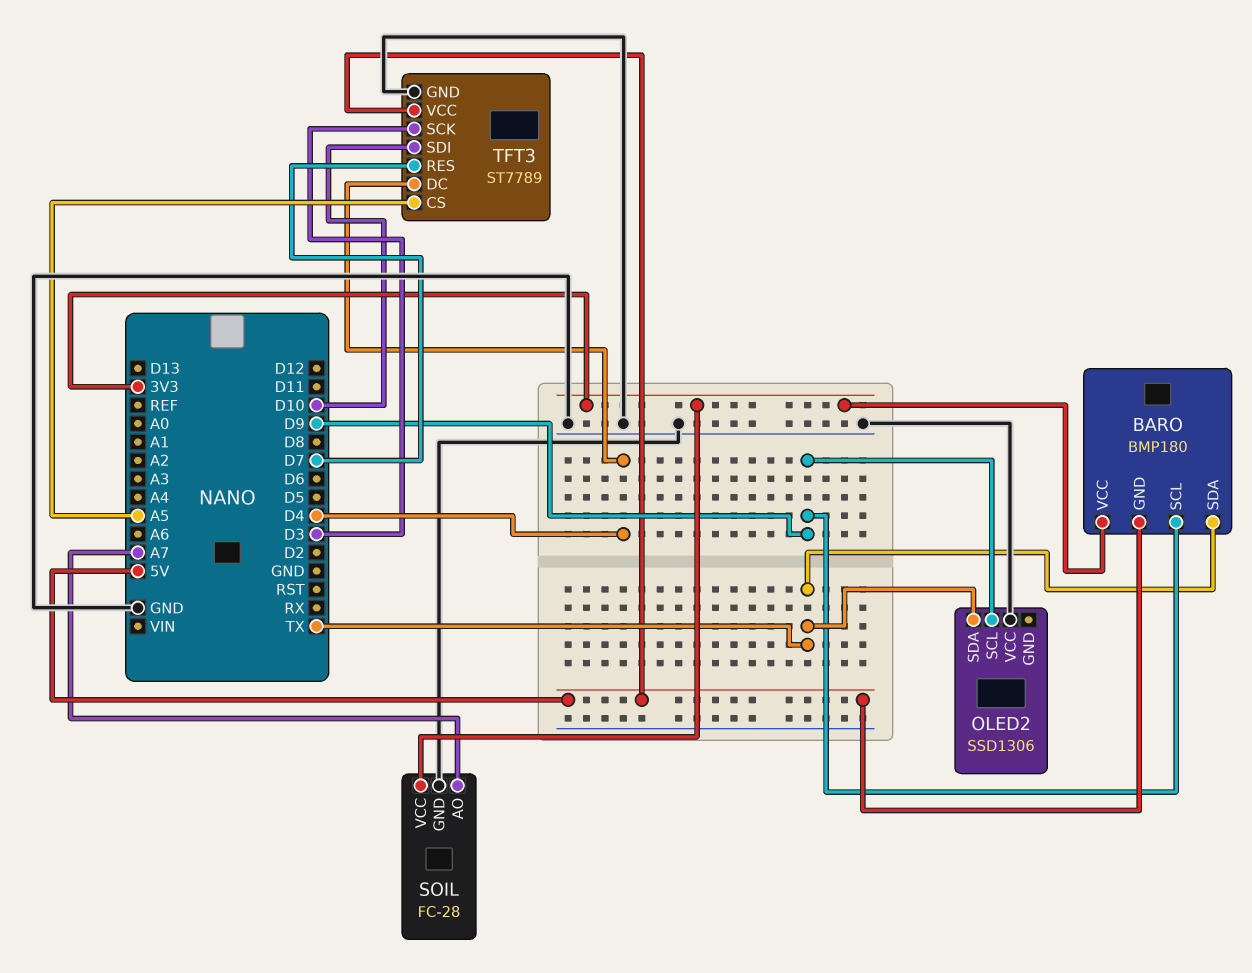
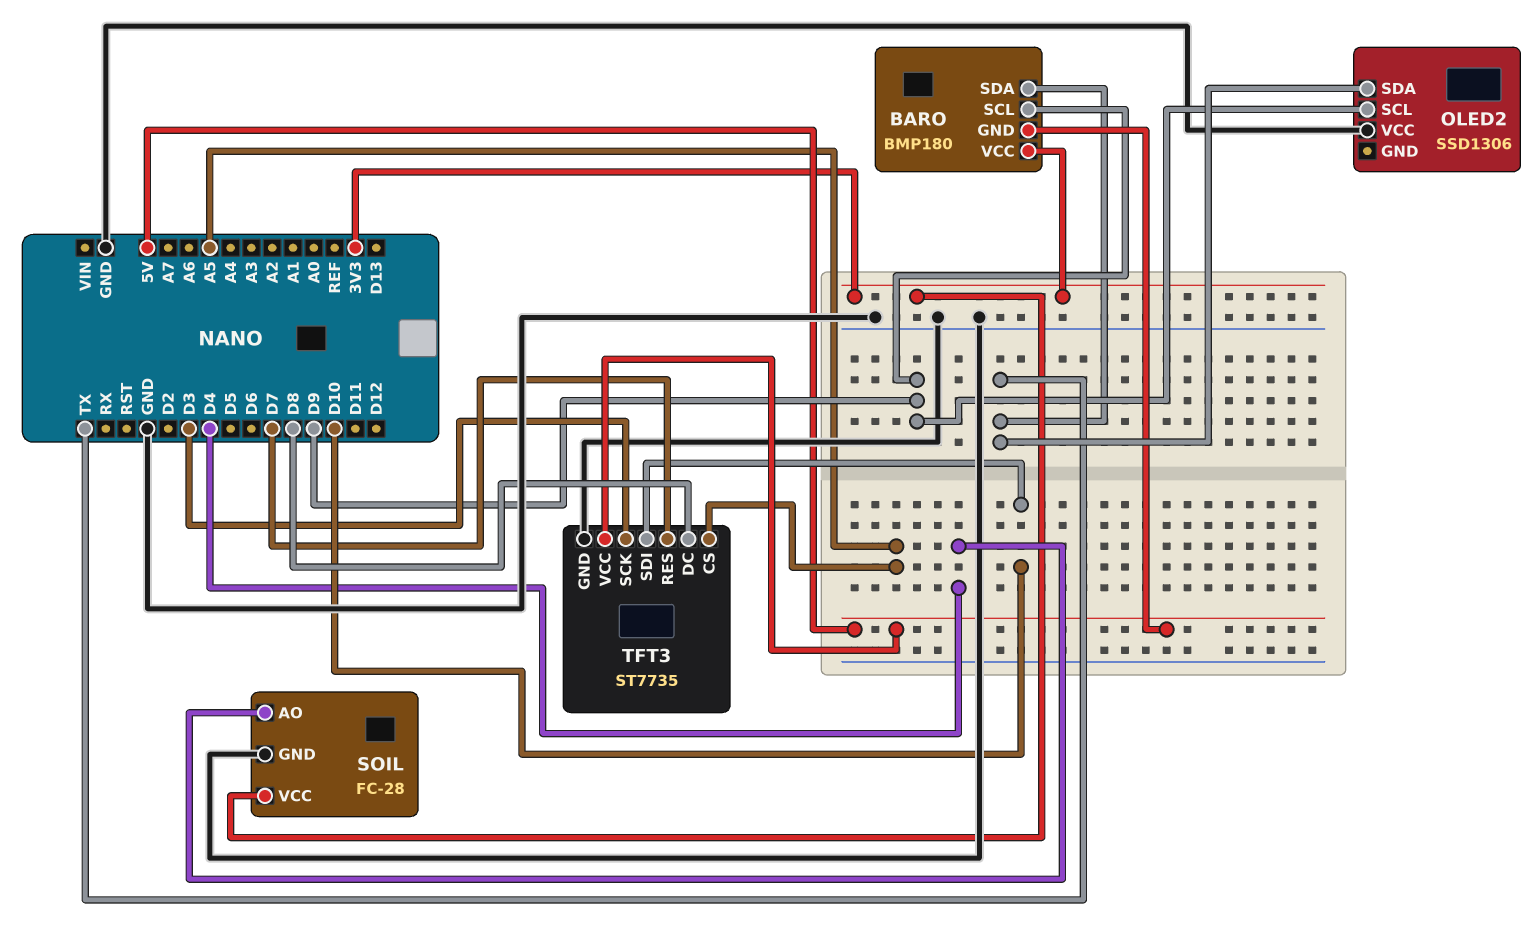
SOIL pin AO: A7 -> D4
TFT3: ST7789 -> ST7735
TFT3 pin DC: D4 -> D8

